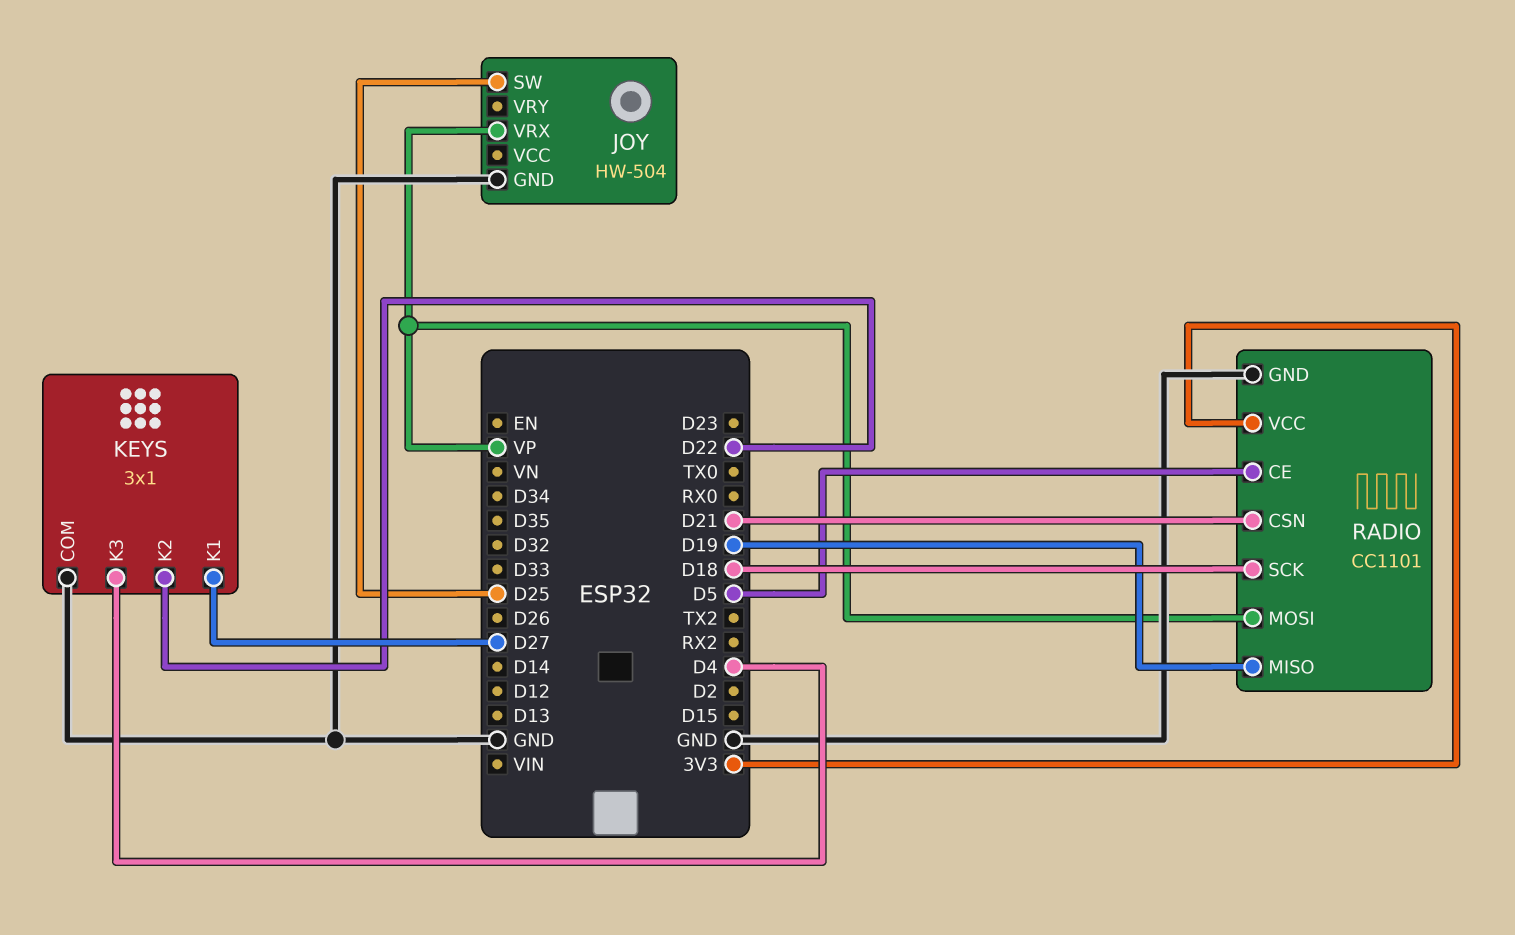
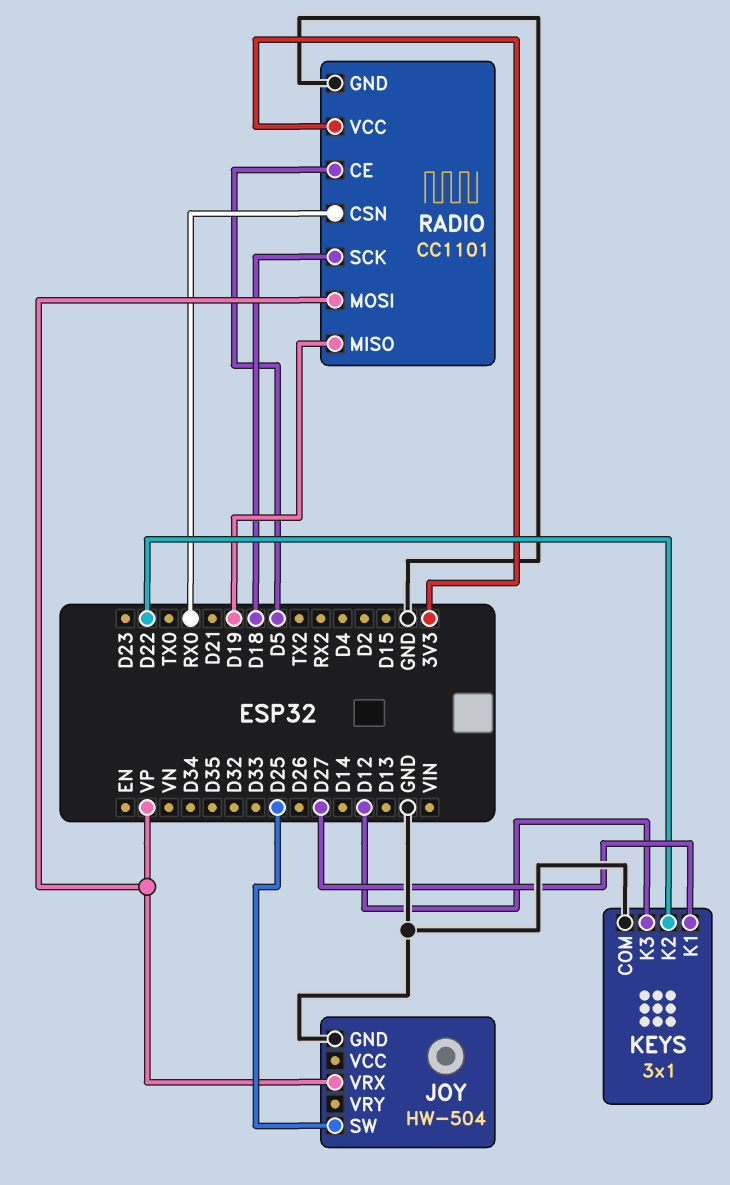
KEYS pin K3: D4 -> D12
RADIO pin CSN: D21 -> RX0

